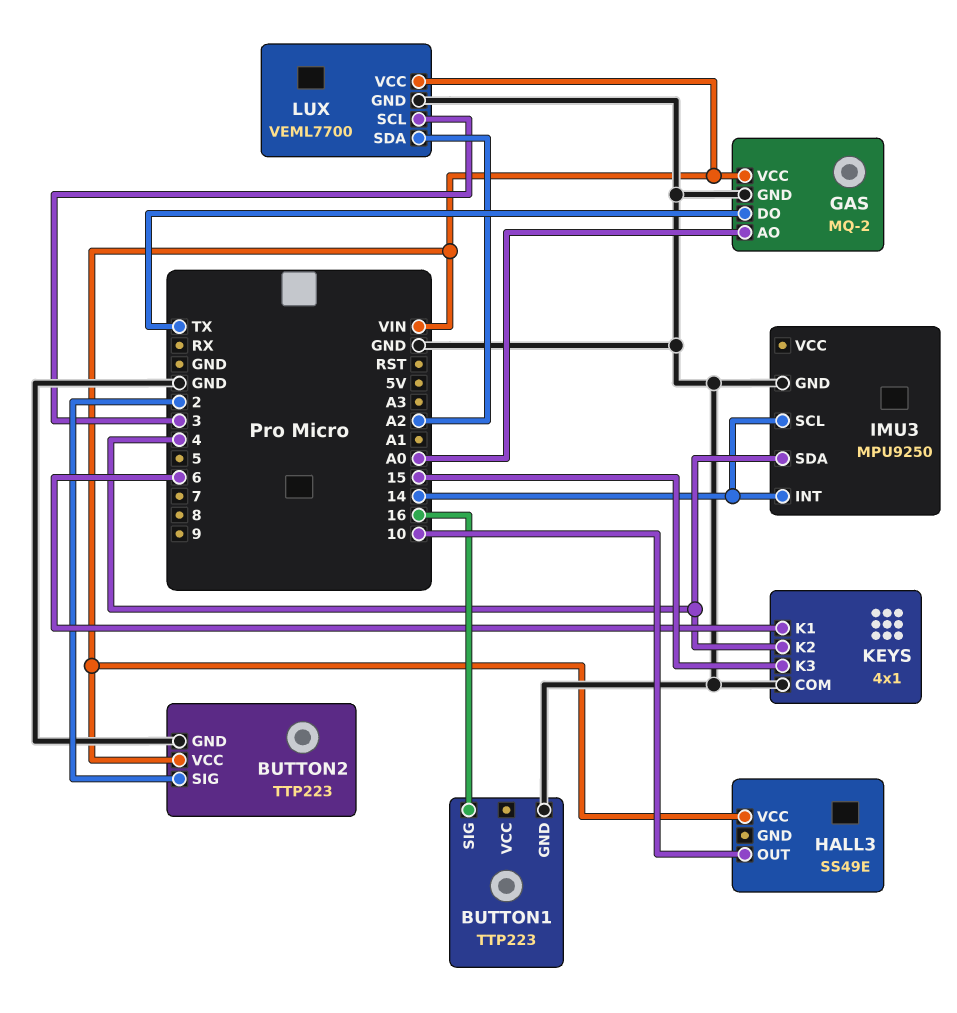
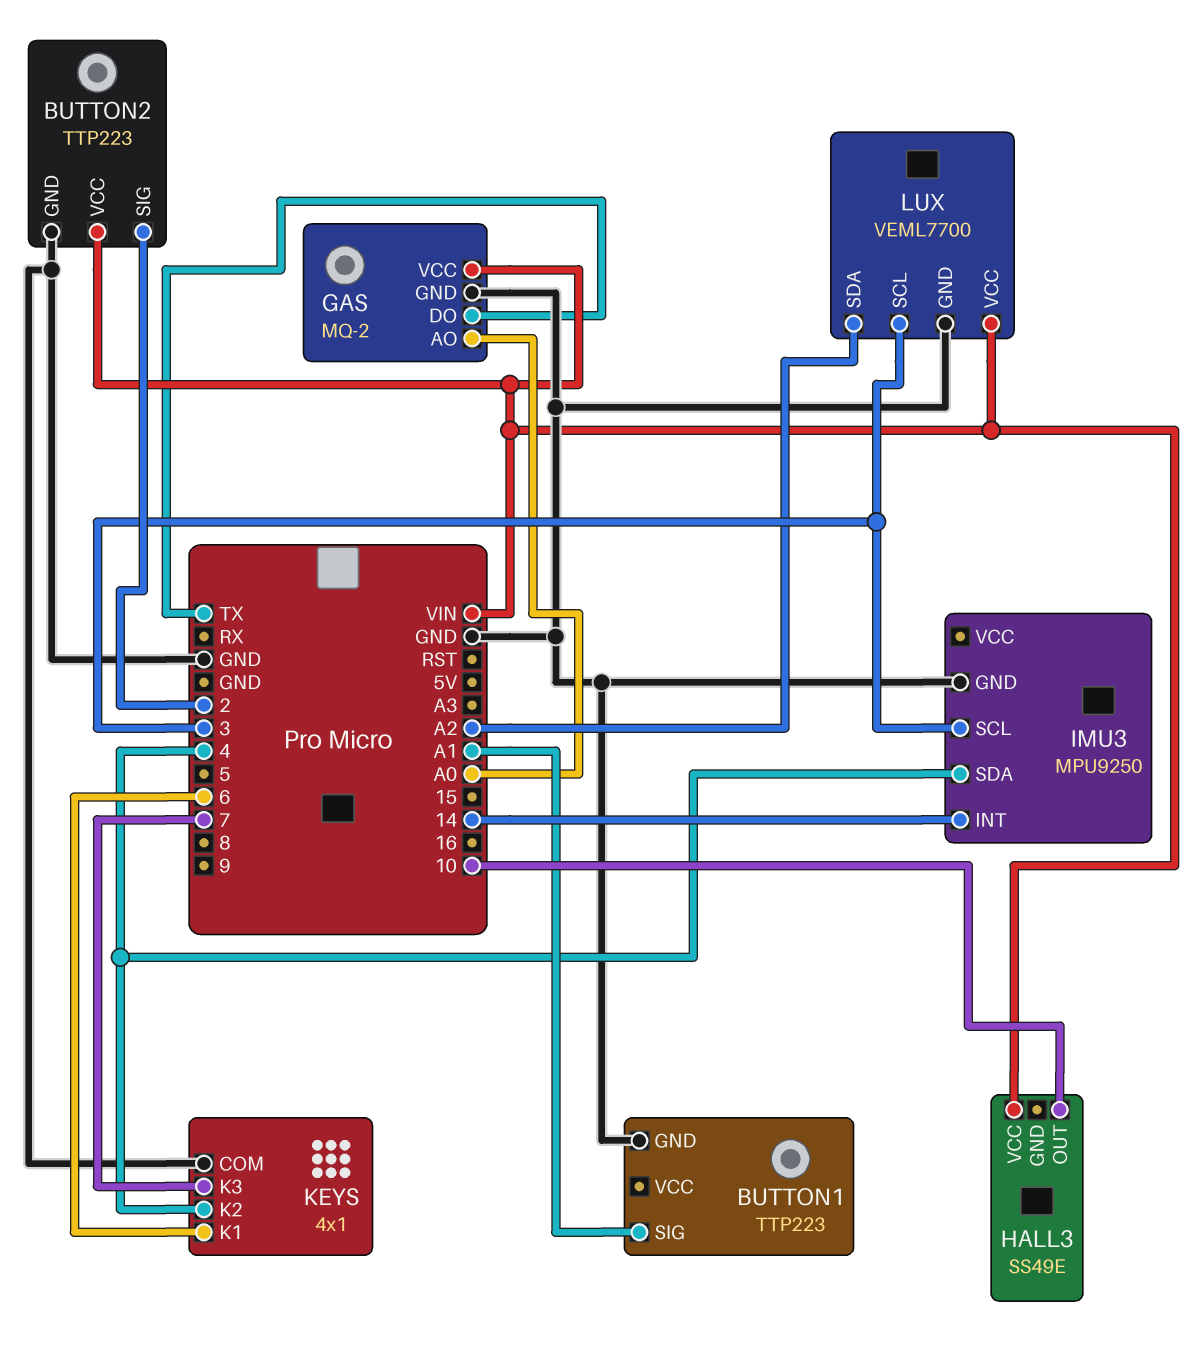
BUTTON1 pin SIG: 16 -> A1
IMU3 pin SCL: 14 -> 3
KEYS pin K3: 15 -> 7

